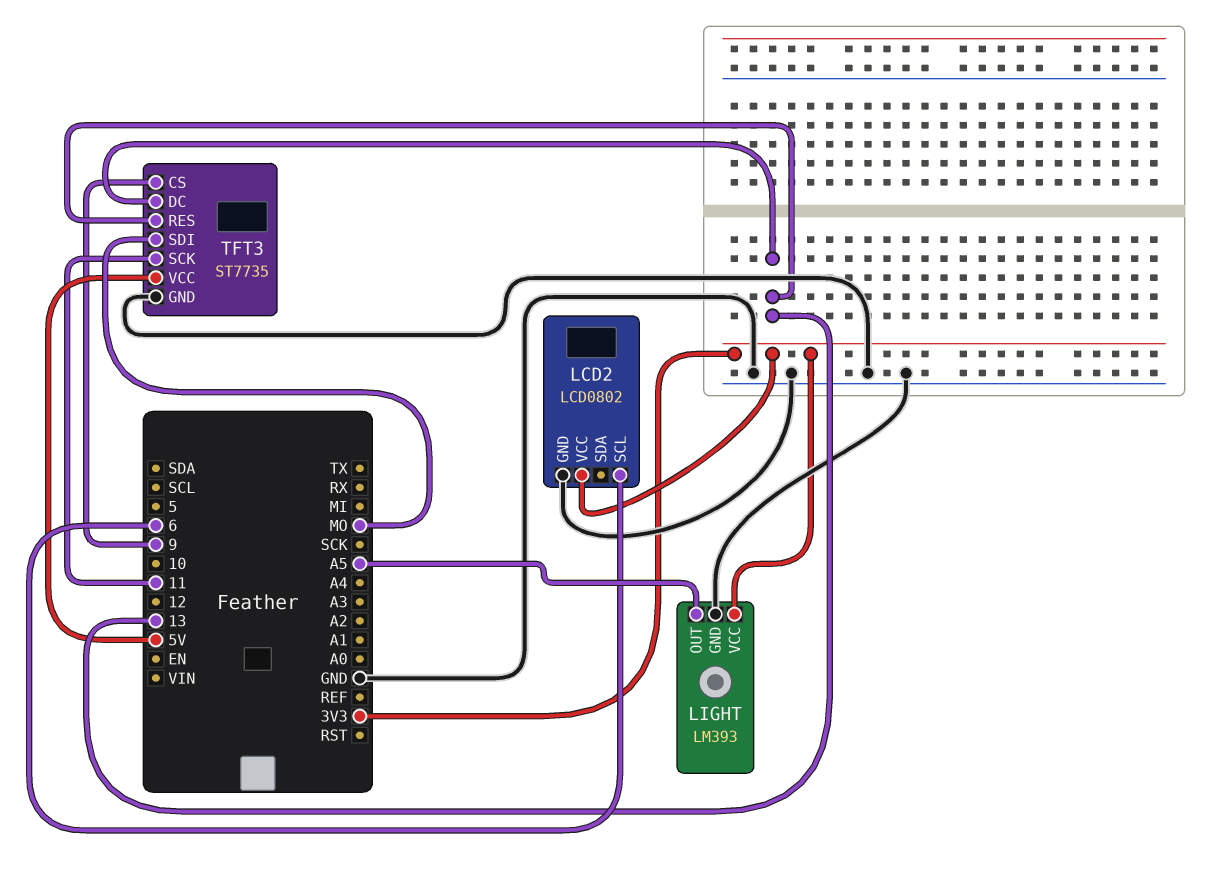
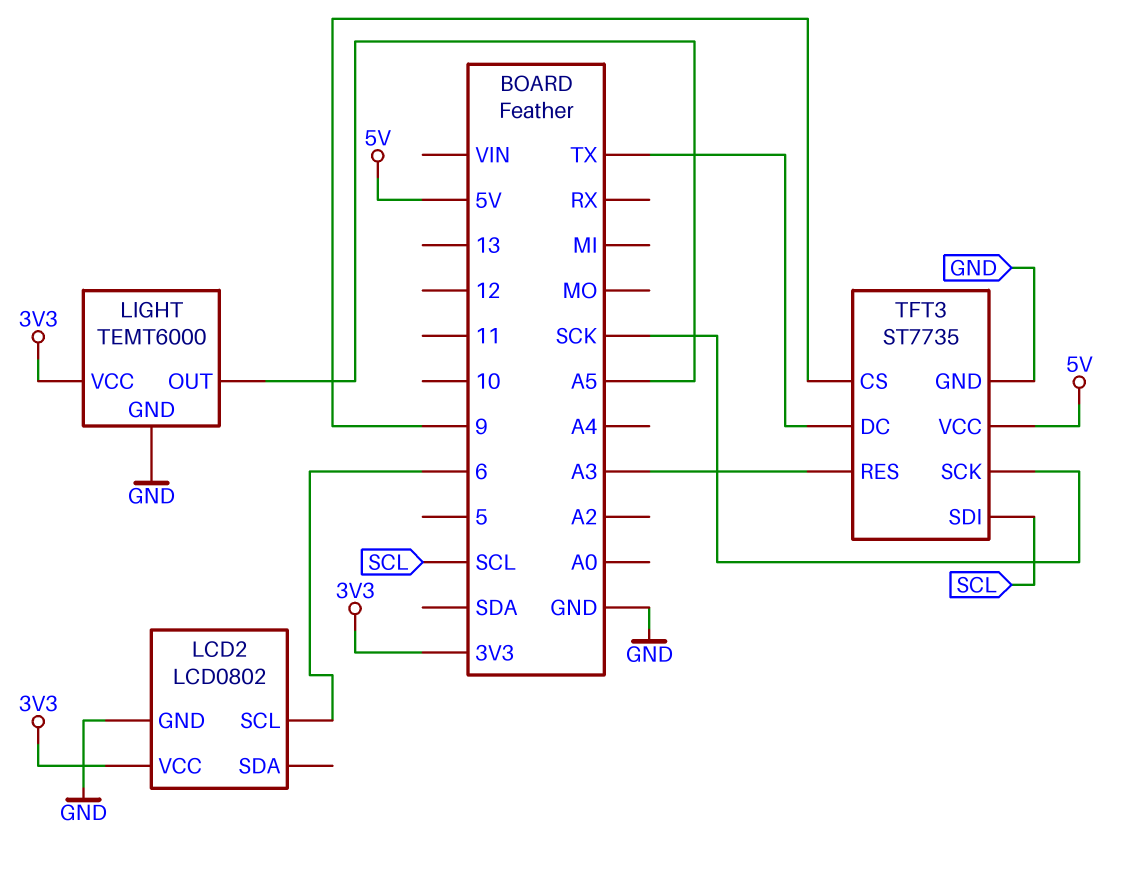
LIGHT: LM393 -> TEMT6000
TFT3 pin DC: 13 -> TX
TFT3 pin RES: 13 -> A3
TFT3 pin SCK: 11 -> SCK
TFT3 pin SDI: MO -> SCL

